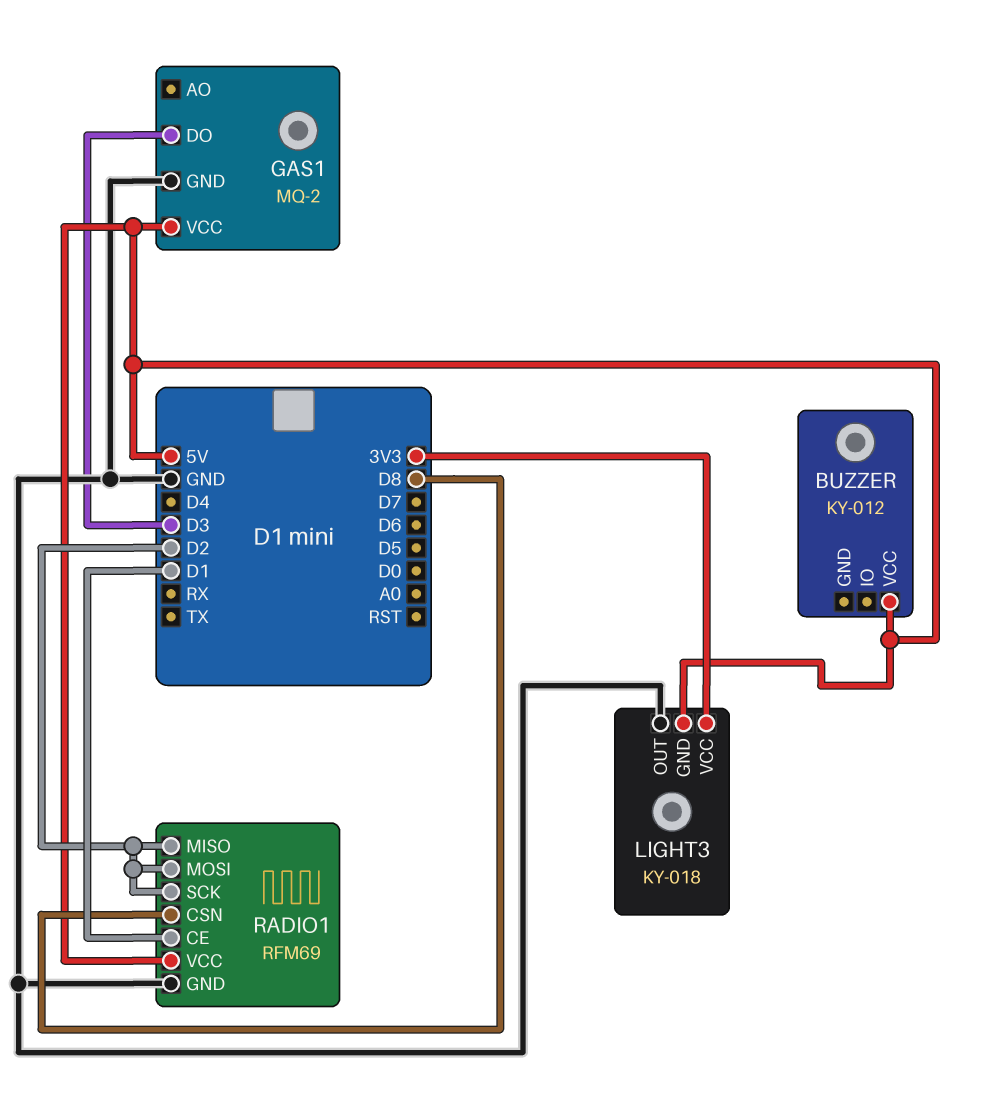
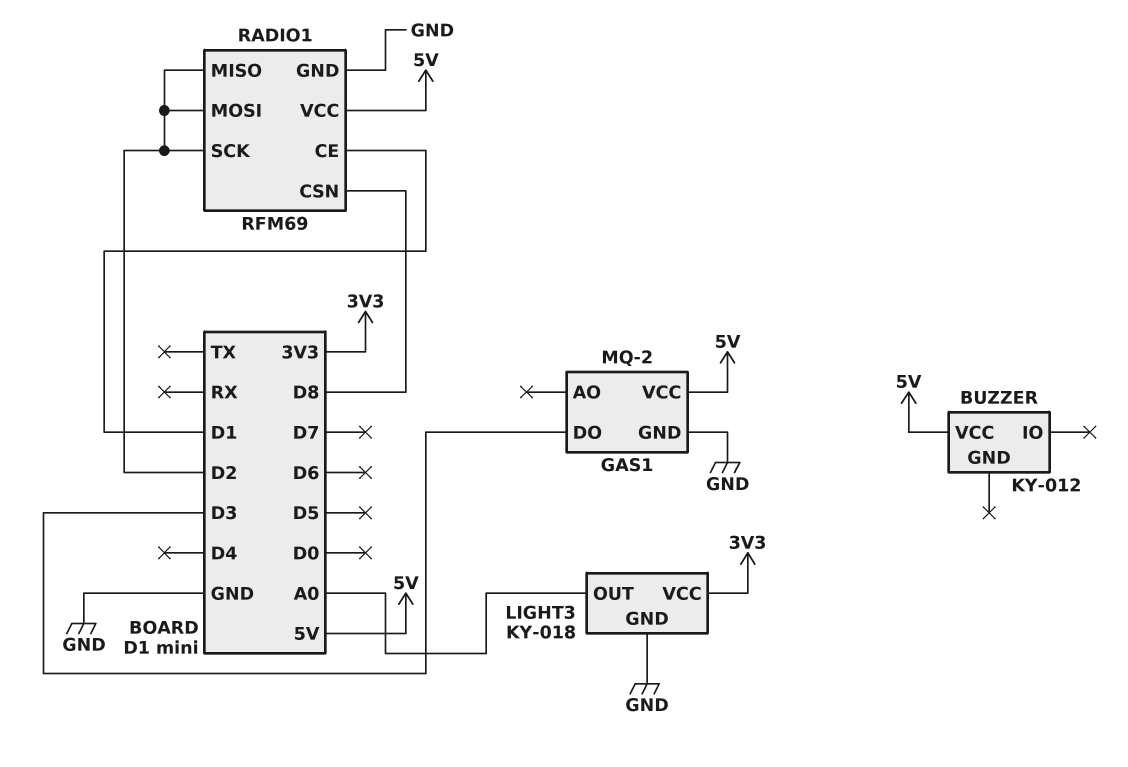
LIGHT3 pin GND: 5V -> GND
LIGHT3 pin OUT: GND -> A0

